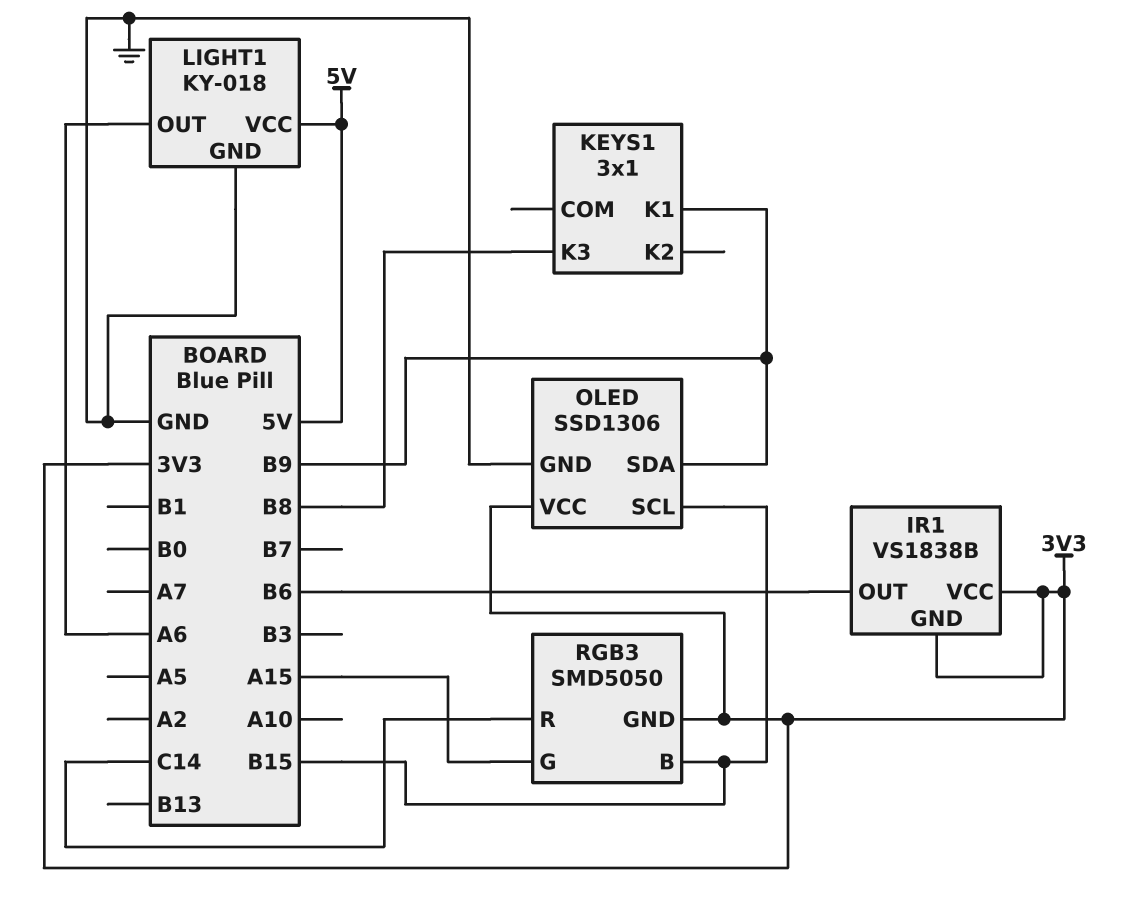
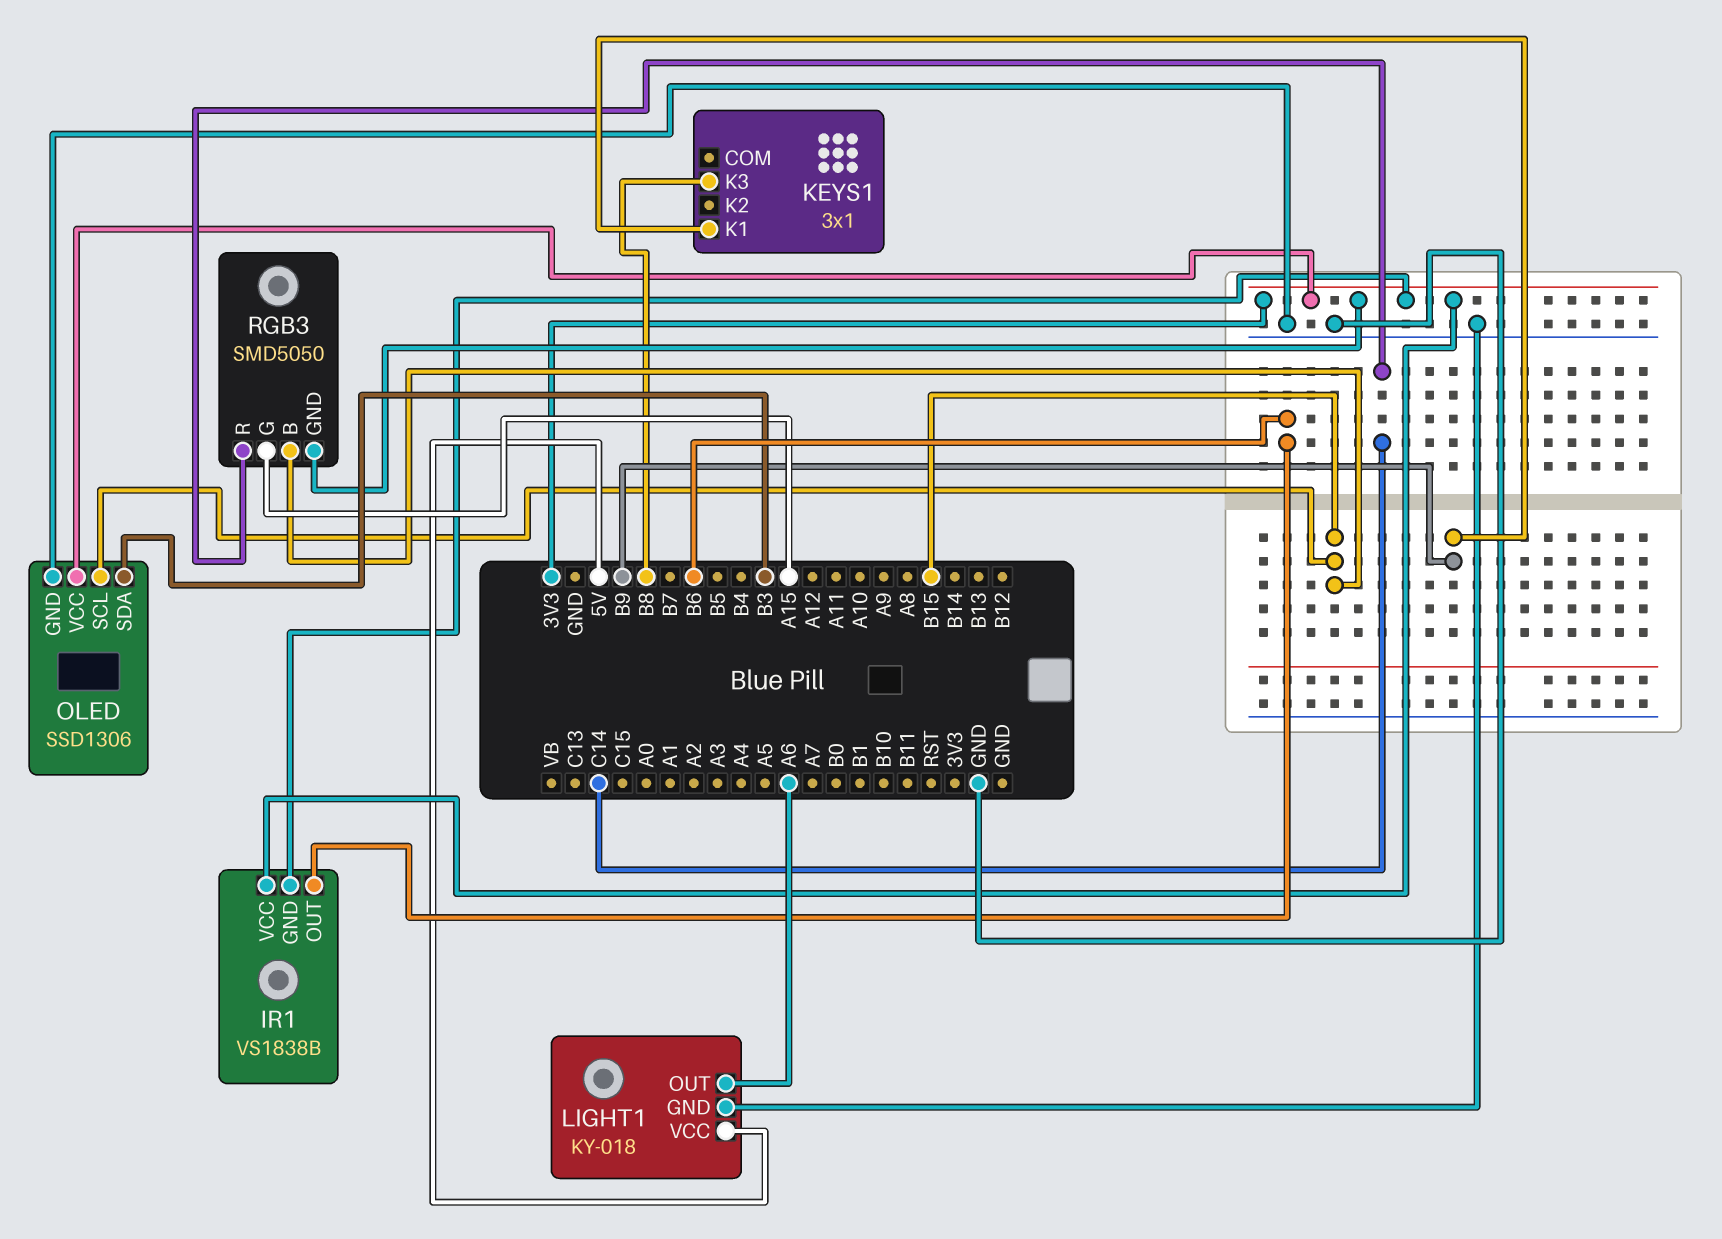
OLED pin SDA: B9 -> B3

